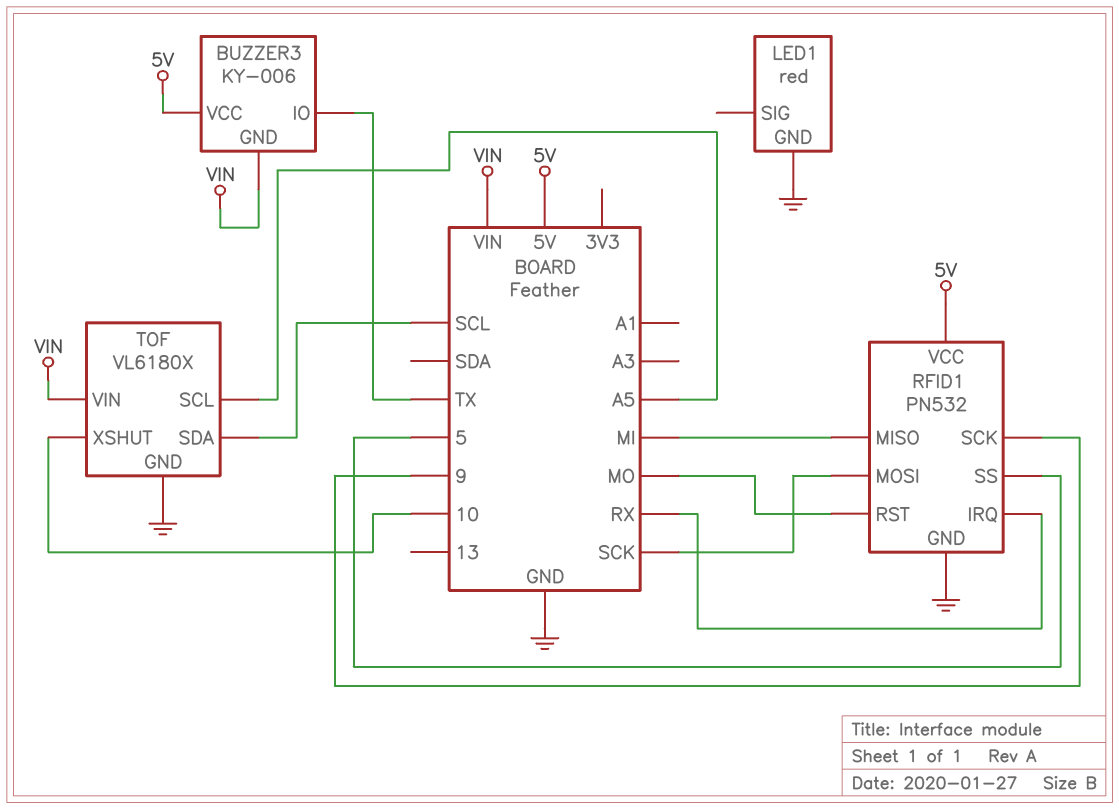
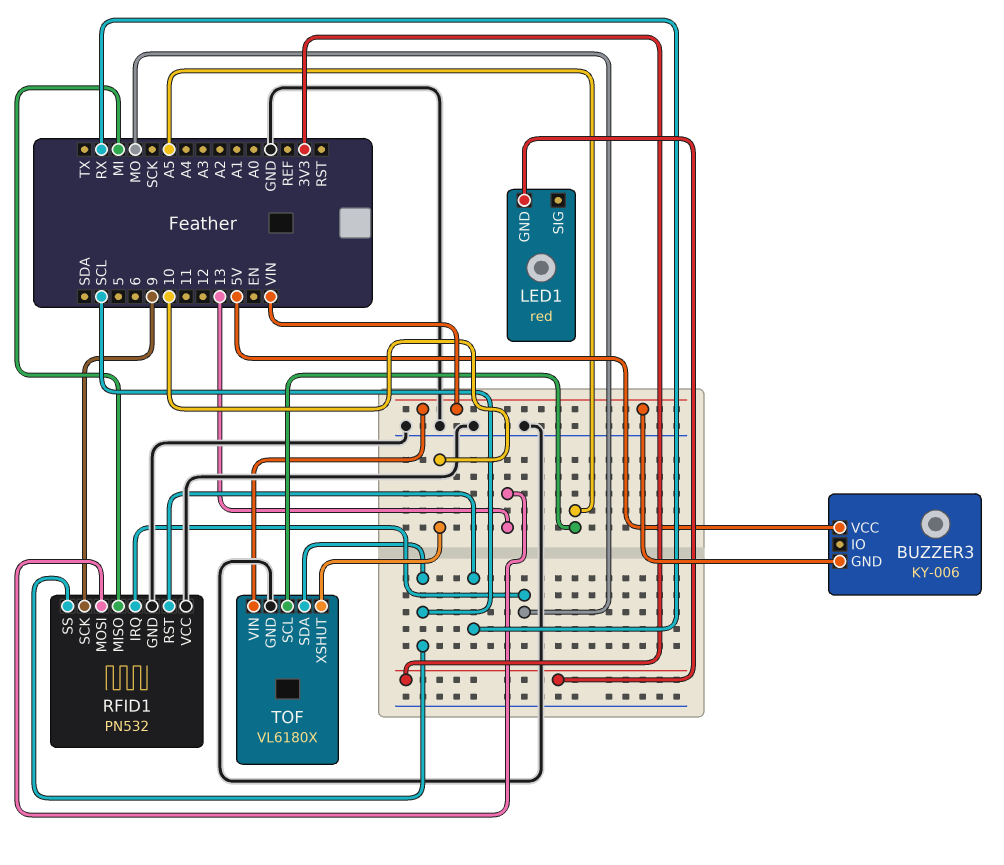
BUZZER3 pin IO: TX -> none
LED1 pin GND: GND -> 3V3
RFID1 pin IRQ: RX -> MO
RFID1 pin MOSI: SCK -> 13
RFID1 pin RST: MO -> RX
RFID1 pin SS: 5 -> SCL
RFID1 pin VCC: 5V -> GND

